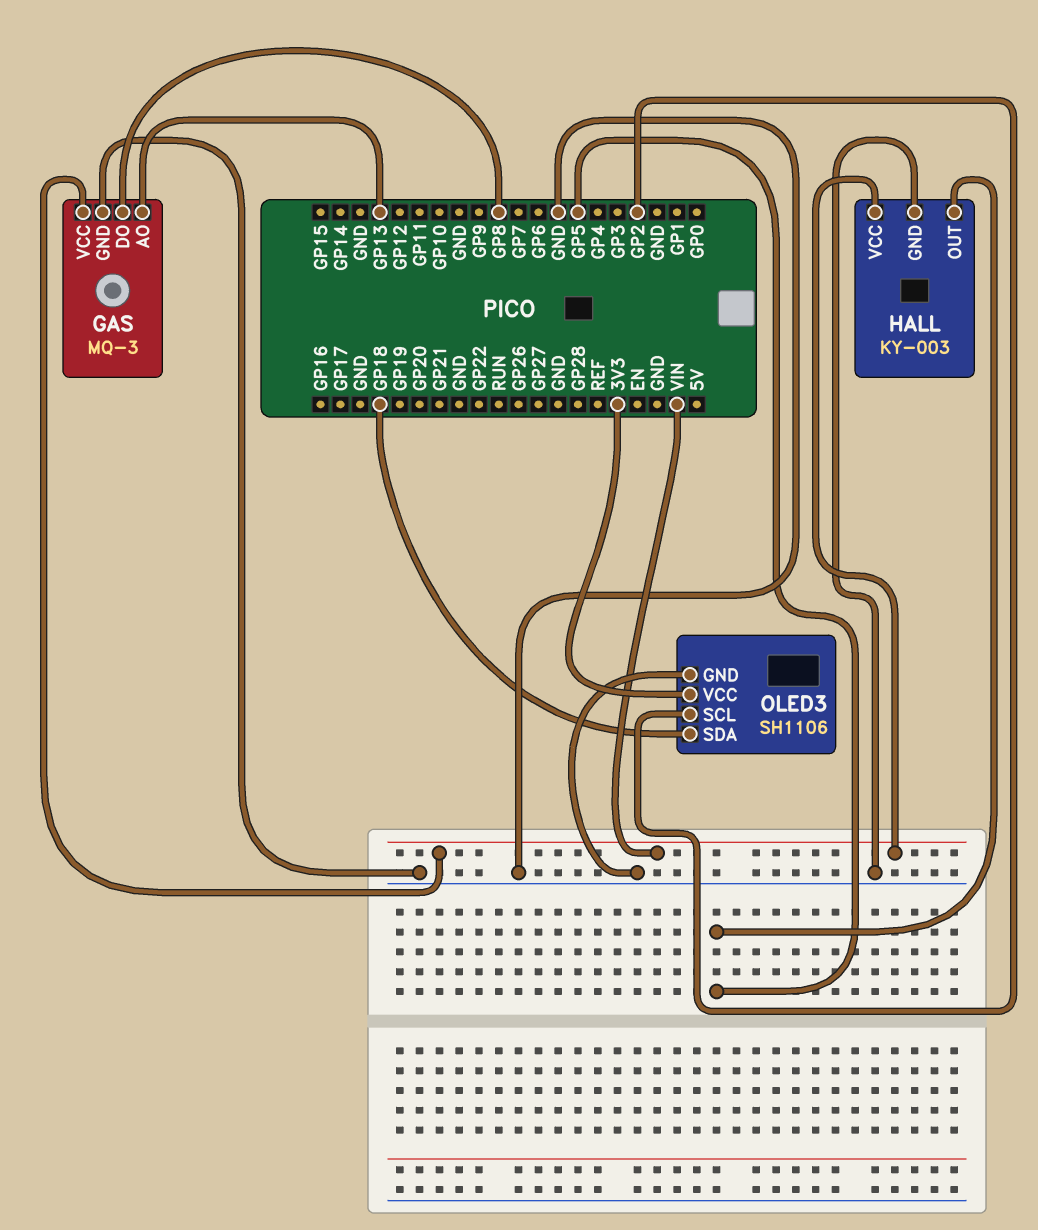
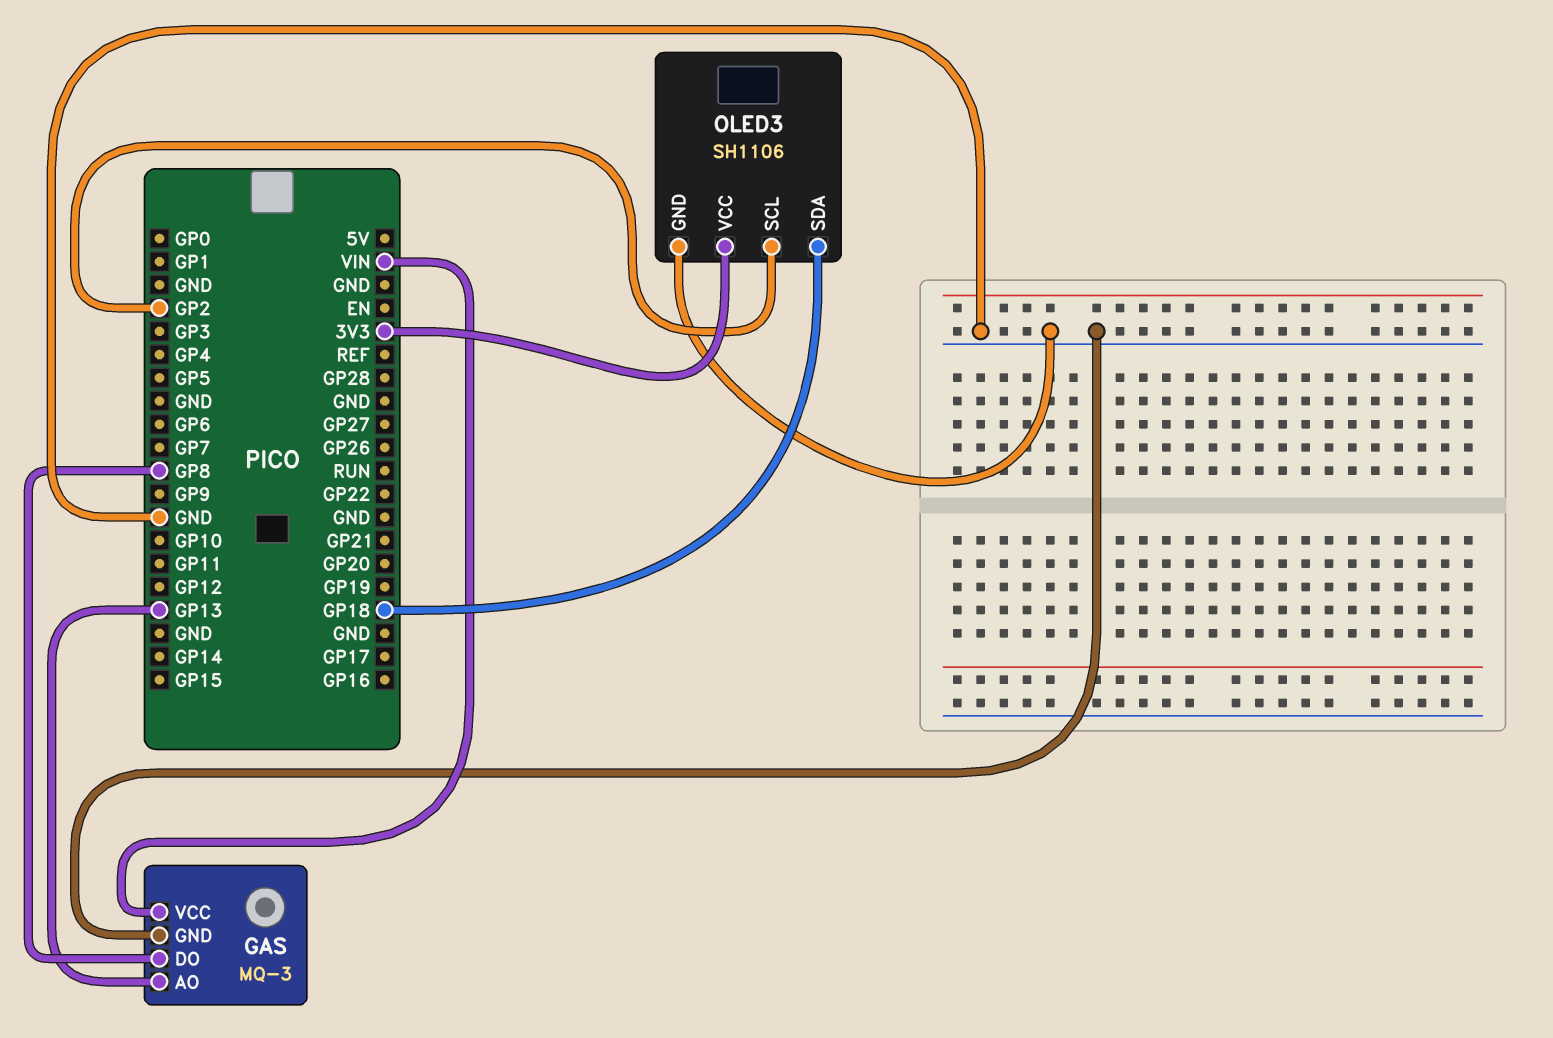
HALL: KY-003 -> none
HALL pin GND: GND -> none
HALL pin OUT: GP5 -> none
HALL pin VCC: VIN -> none

